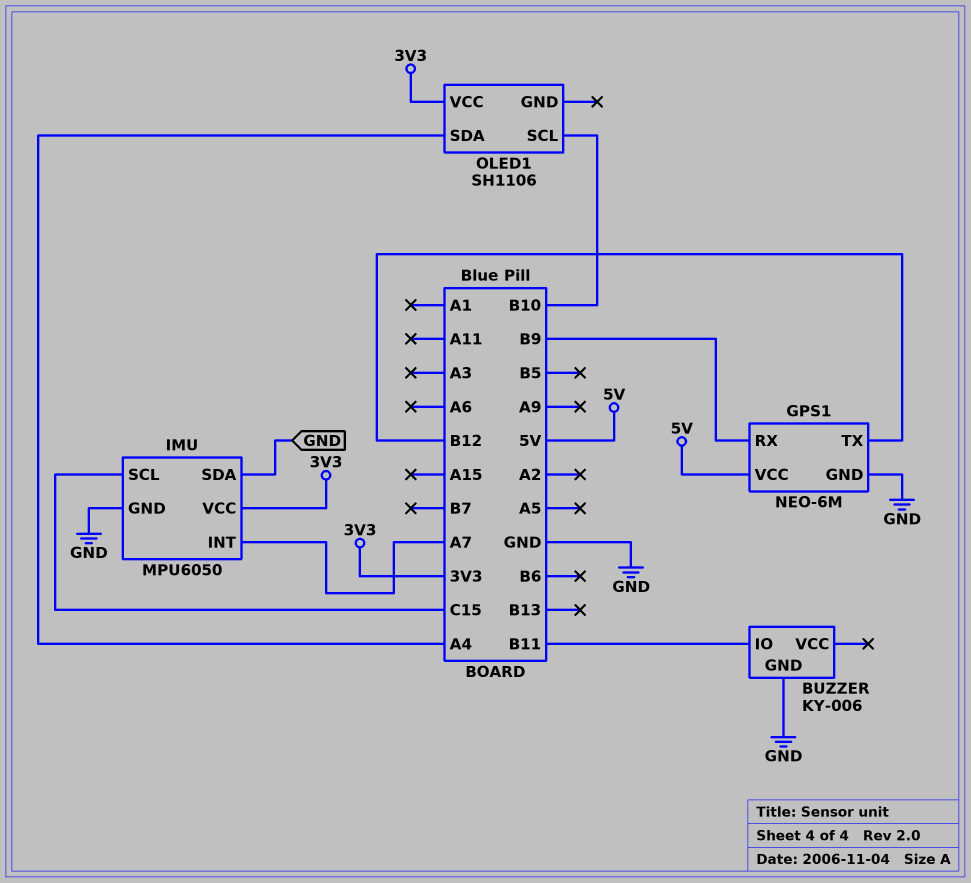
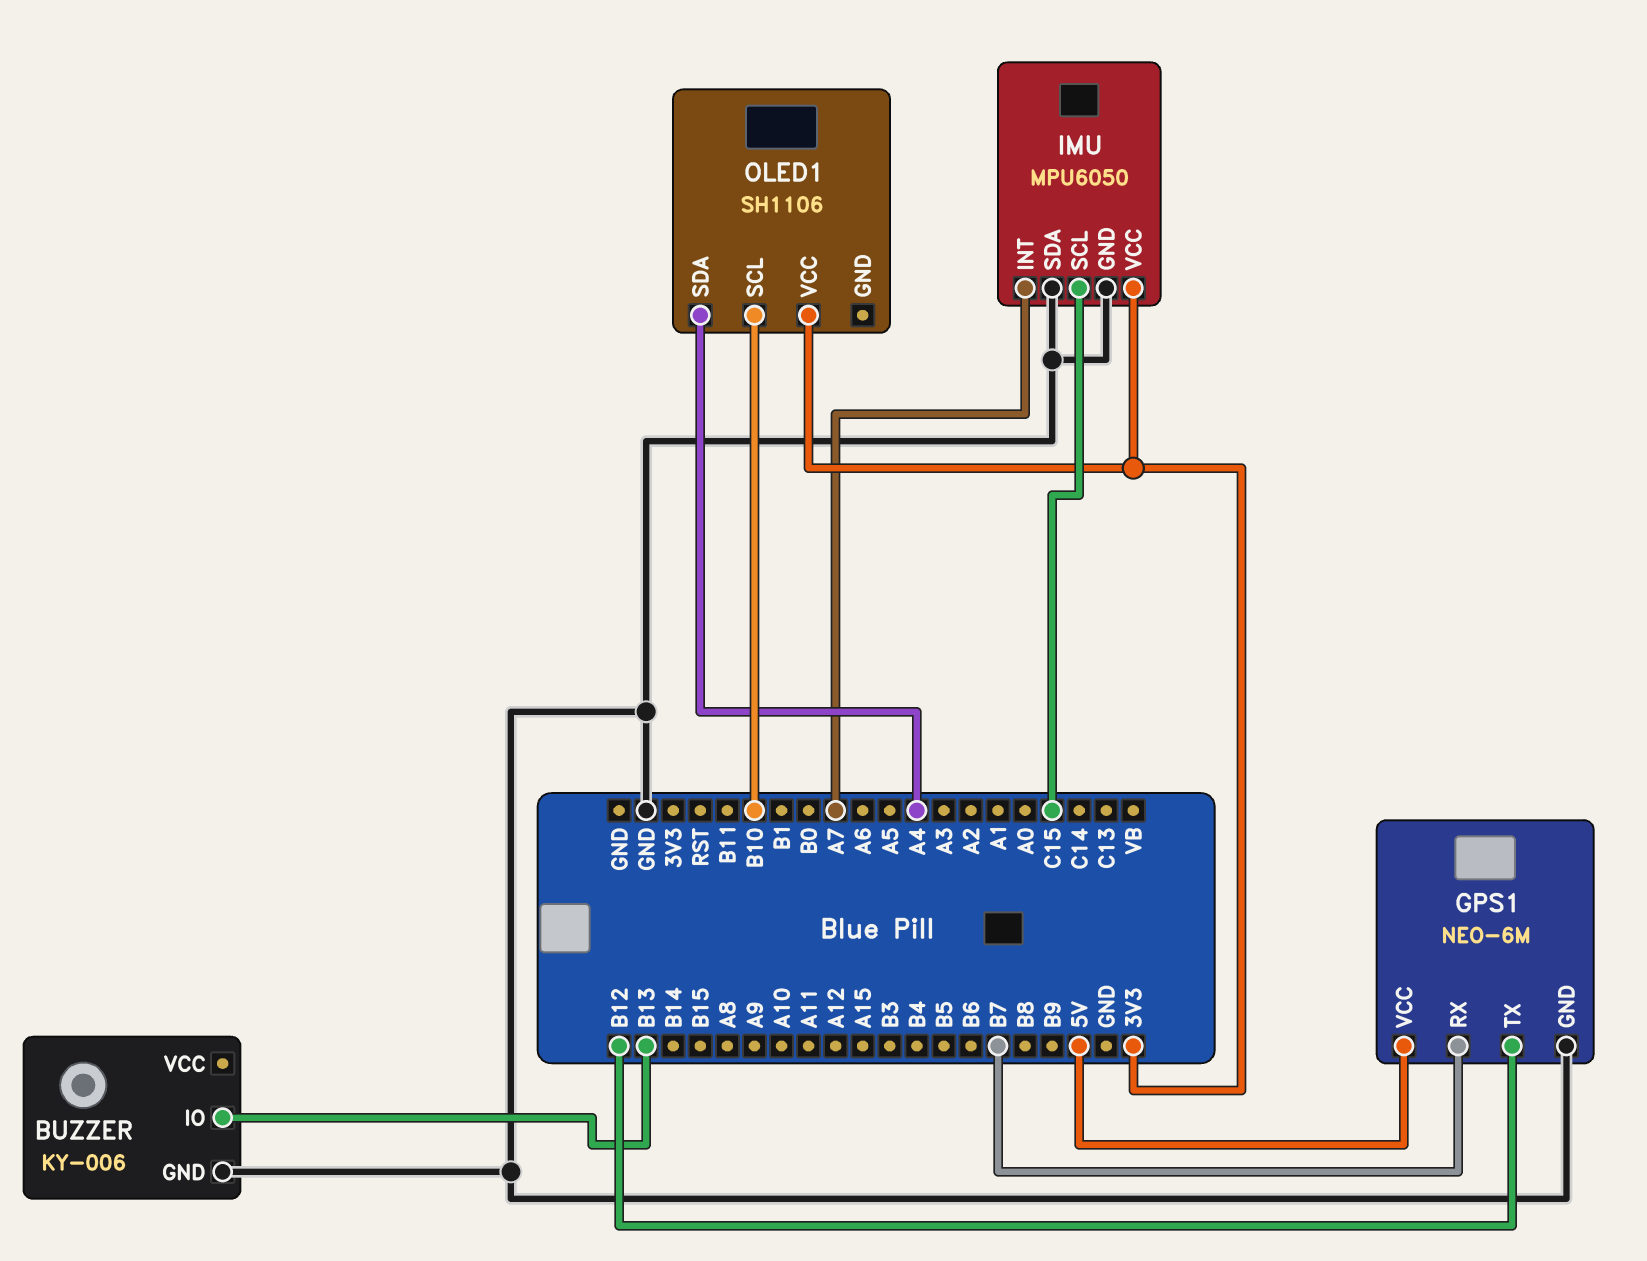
BUZZER pin IO: B11 -> B13
GPS1 pin RX: B9 -> B7

